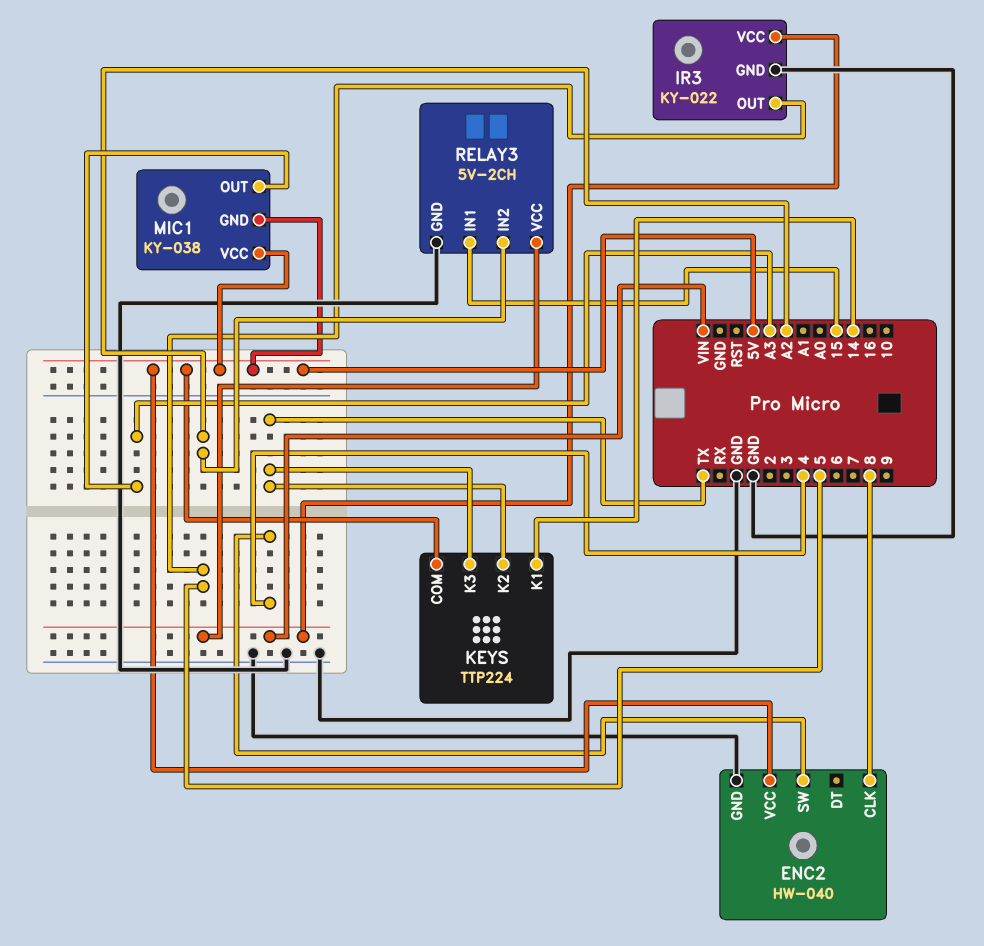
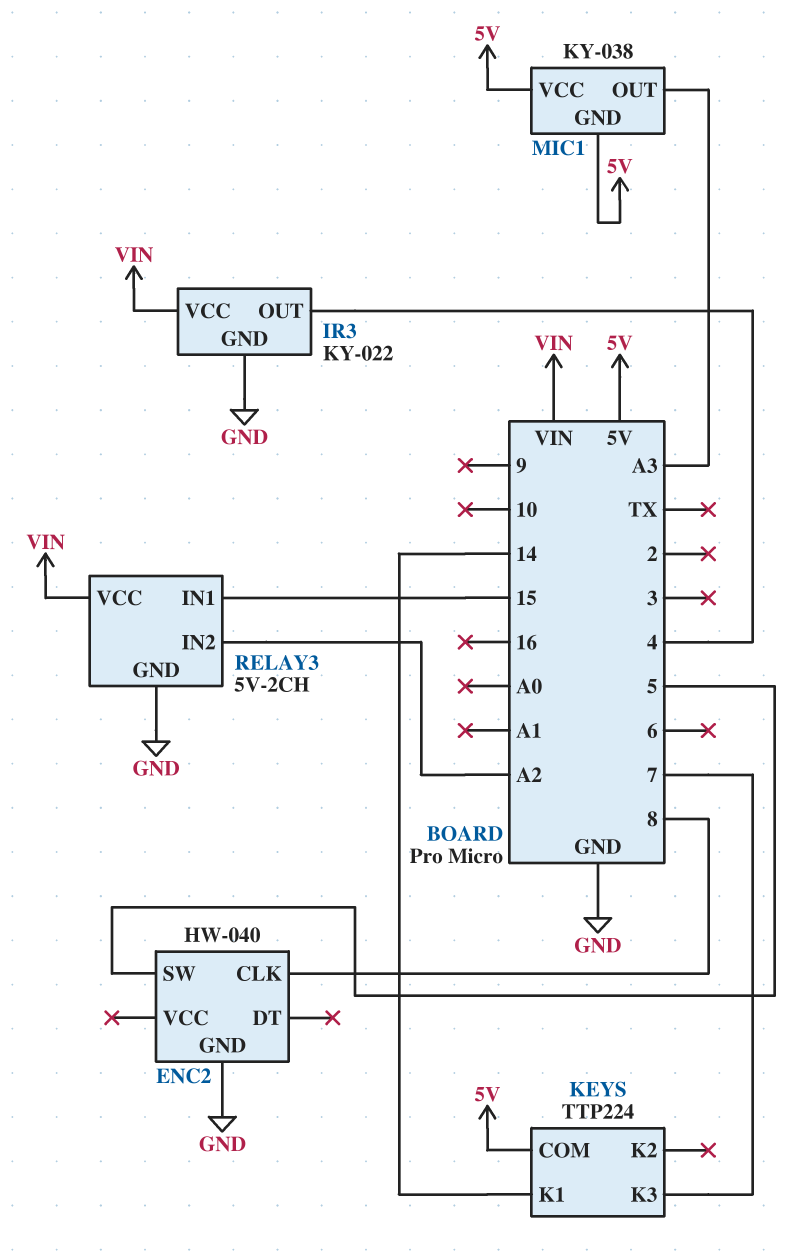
ENC2 pin SW: 4 -> 5
ENC2 pin VCC: 5V -> none
IR3 pin OUT: 5 -> 4
KEYS pin K2: TX -> none
KEYS pin K3: TX -> 7

